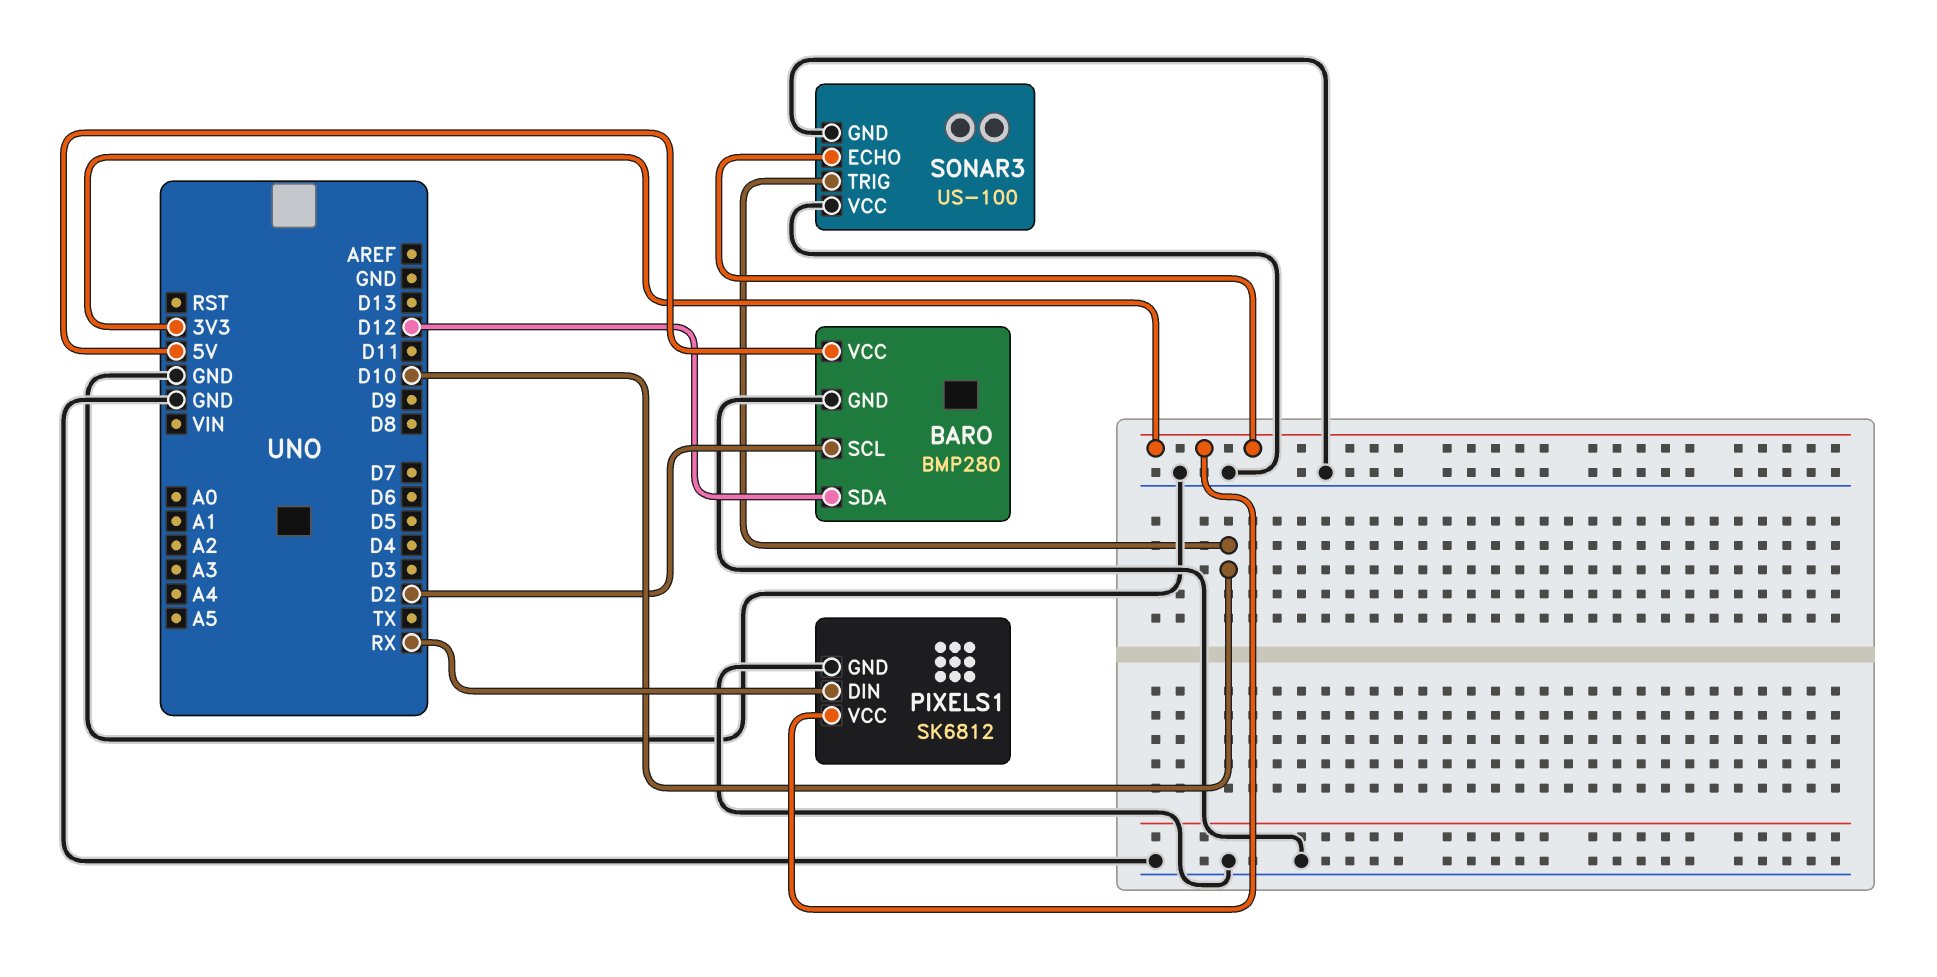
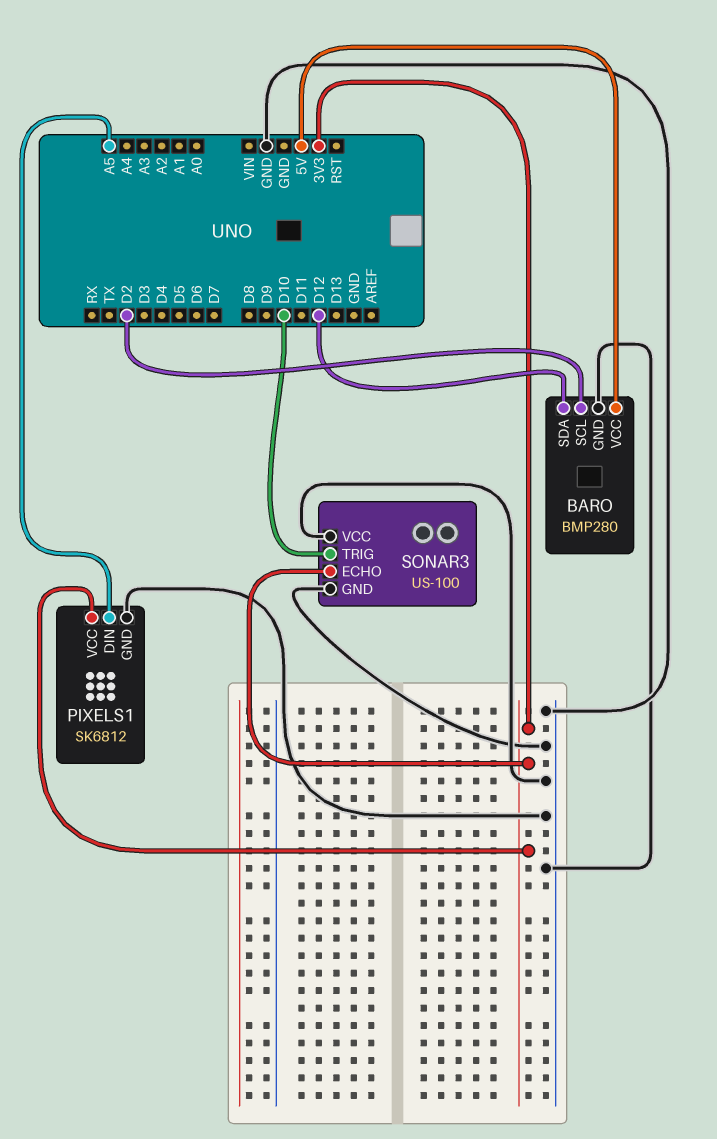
PIXELS1 pin DIN: RX -> A5

